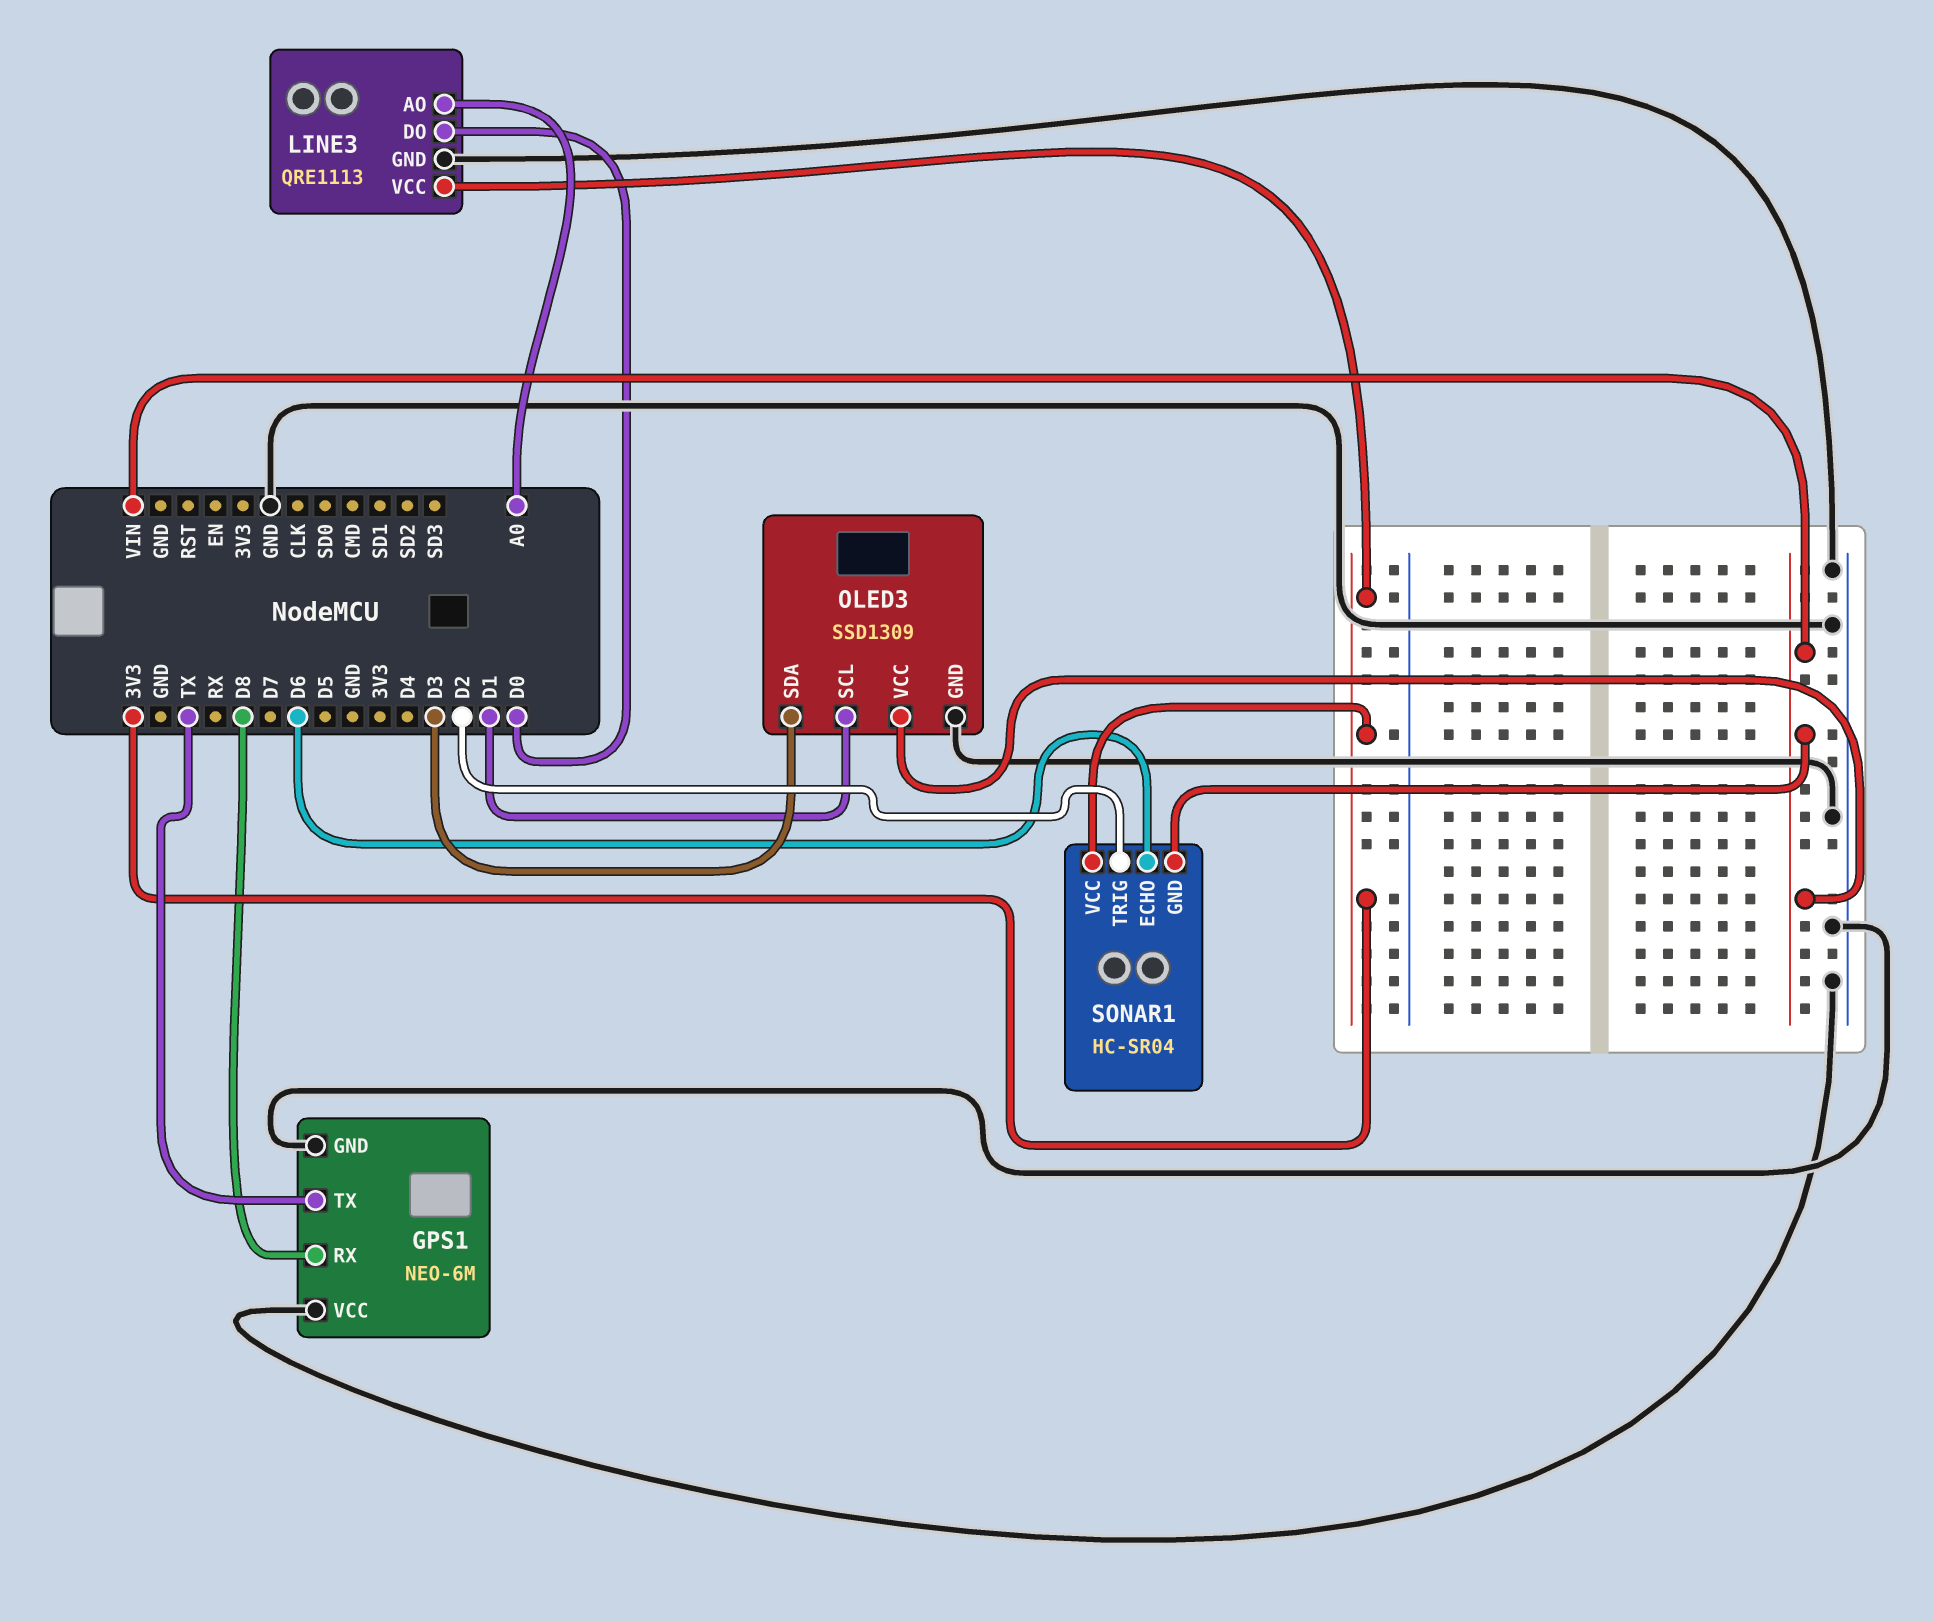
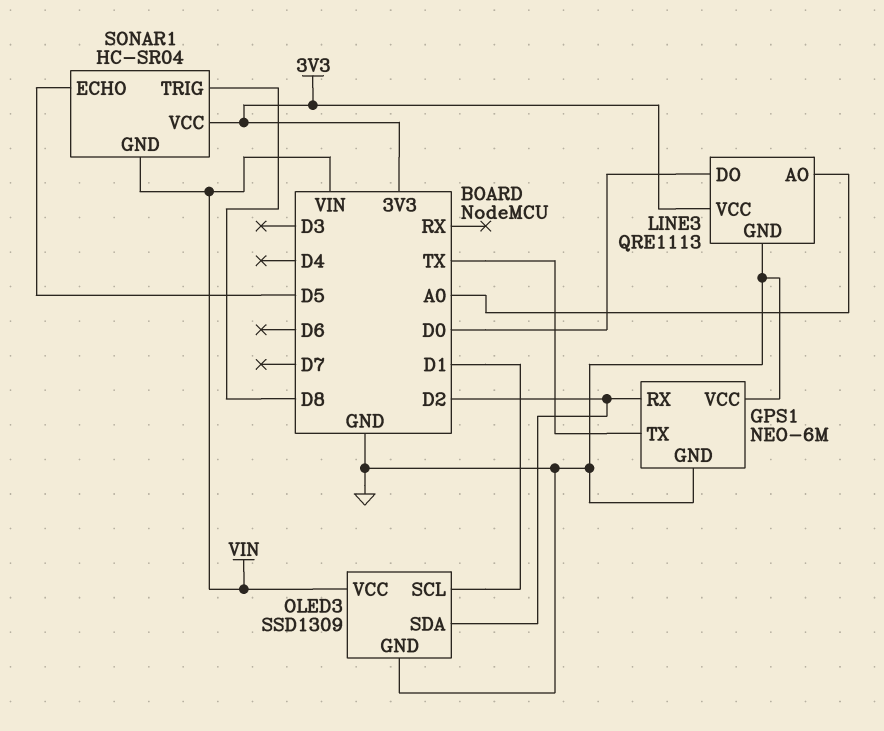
GPS1 pin RX: D8 -> D2
OLED3 pin SDA: D3 -> D2
SONAR1 pin ECHO: D6 -> D5
SONAR1 pin TRIG: D2 -> D8

